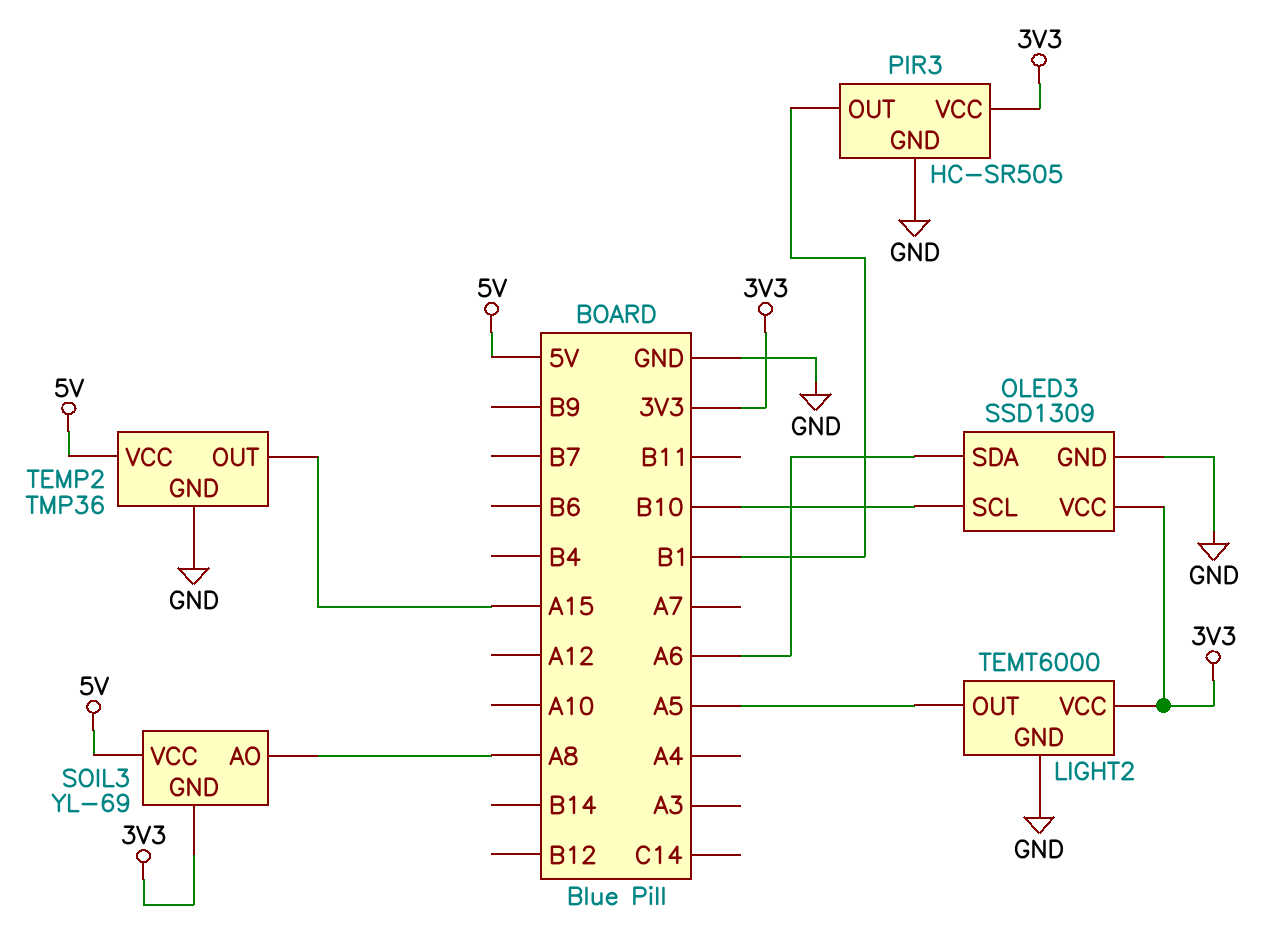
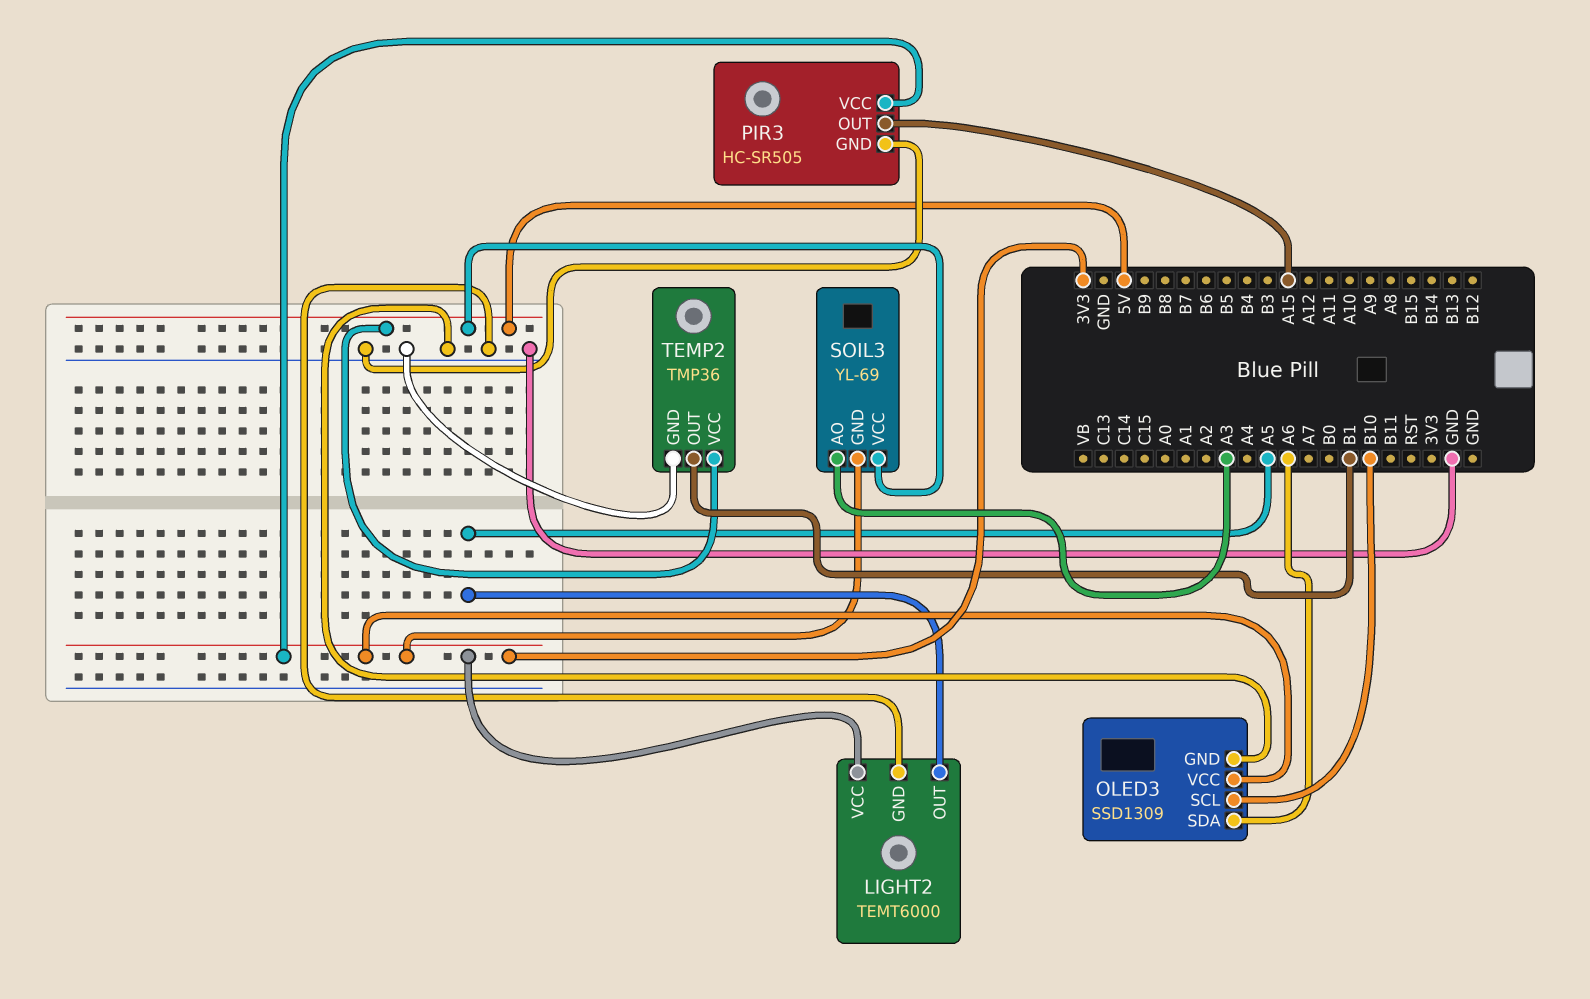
PIR3 pin OUT: B1 -> A15
SOIL3 pin AO: A8 -> A3
TEMP2 pin OUT: A15 -> B1

